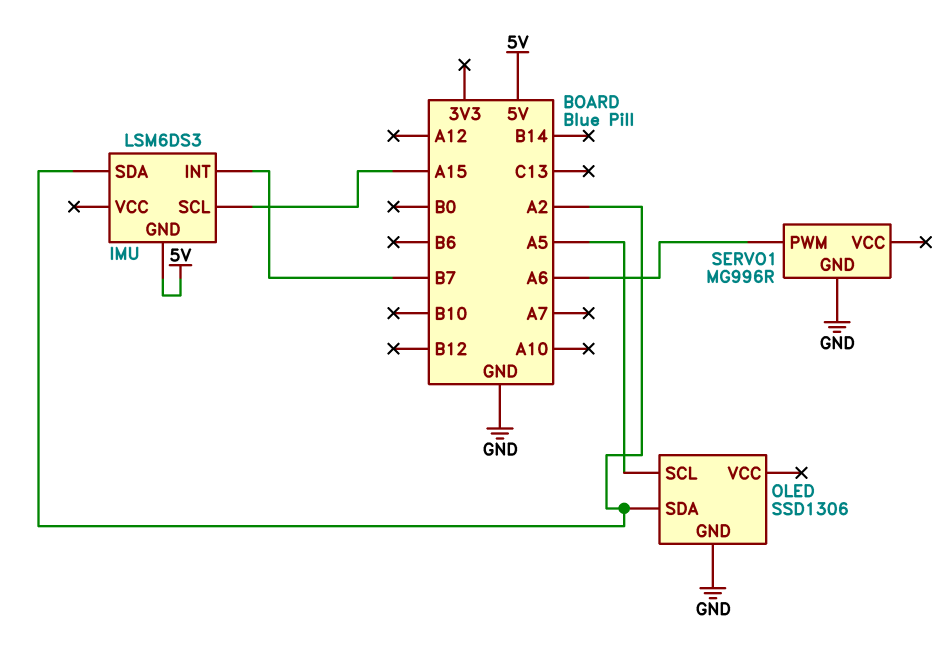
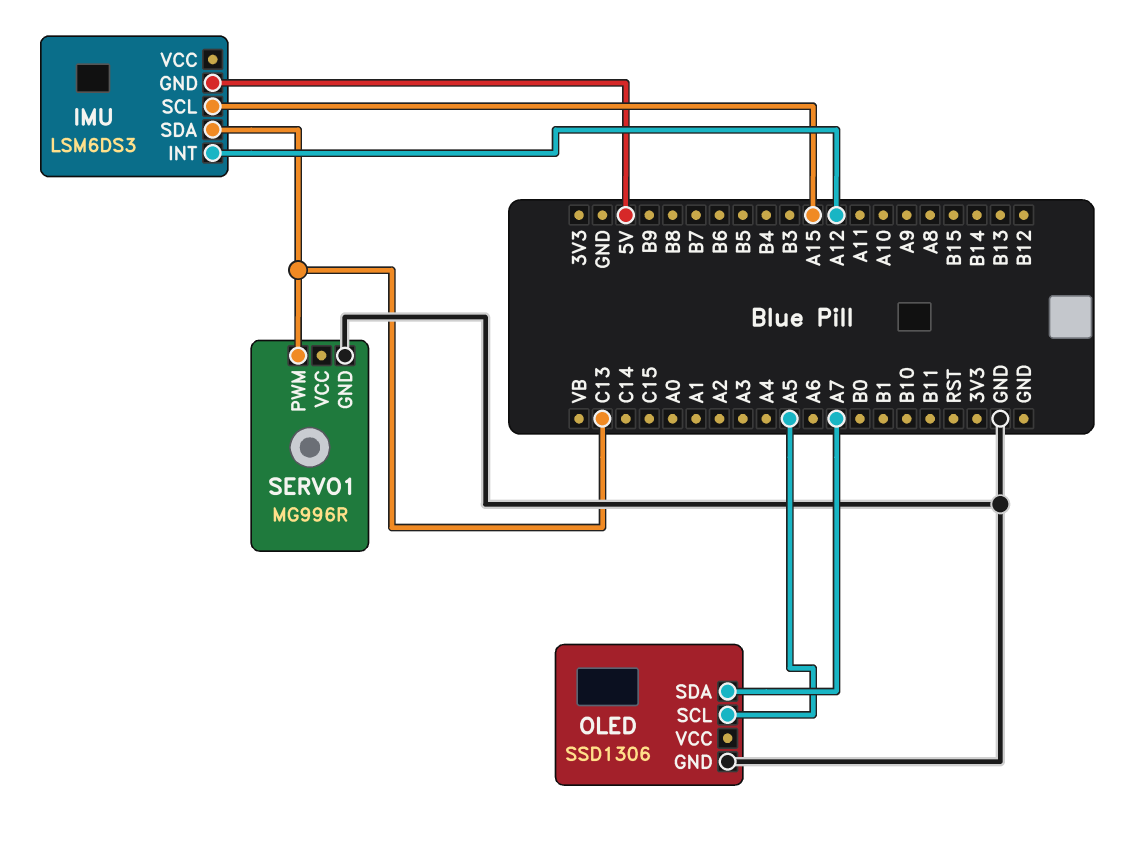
IMU pin INT: B7 -> A12
IMU pin SDA: A2 -> C13
OLED pin SDA: A2 -> A7
SERVO1 pin PWM: A6 -> C13

